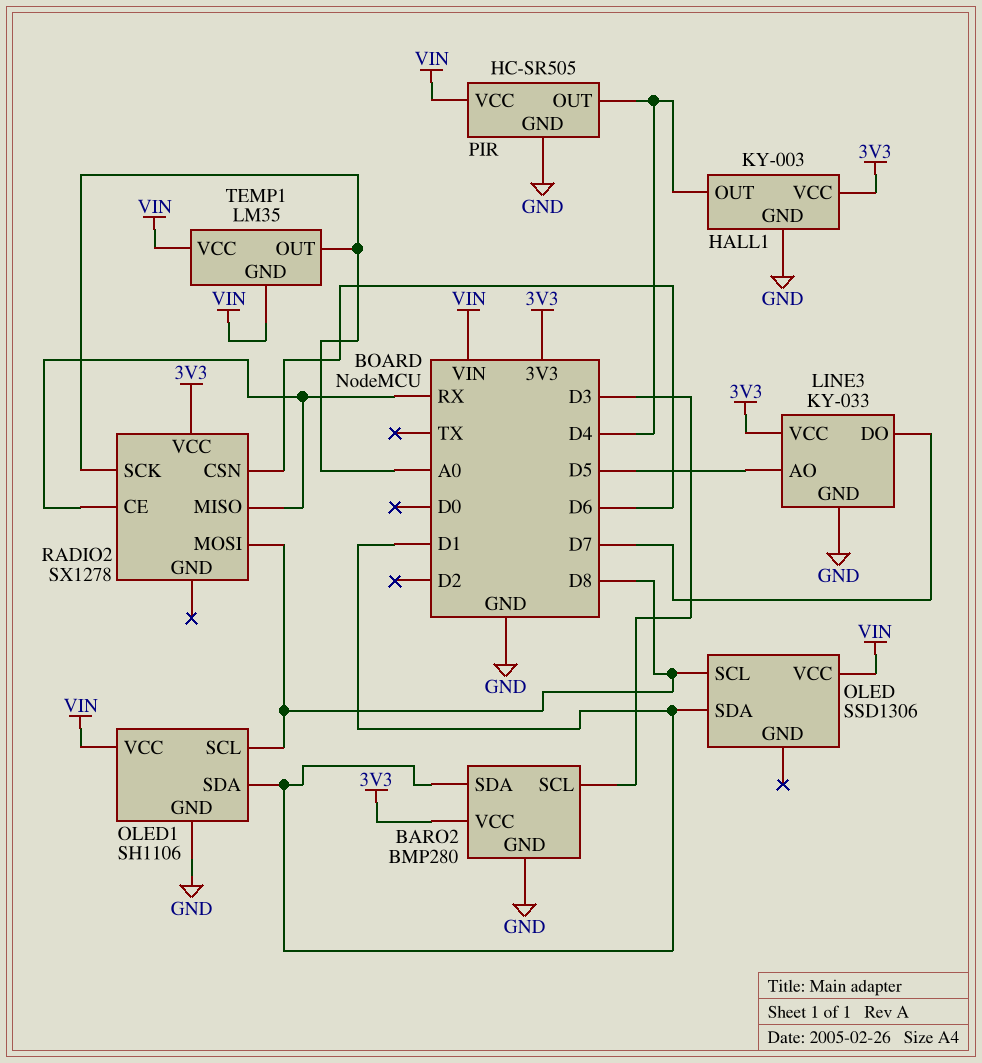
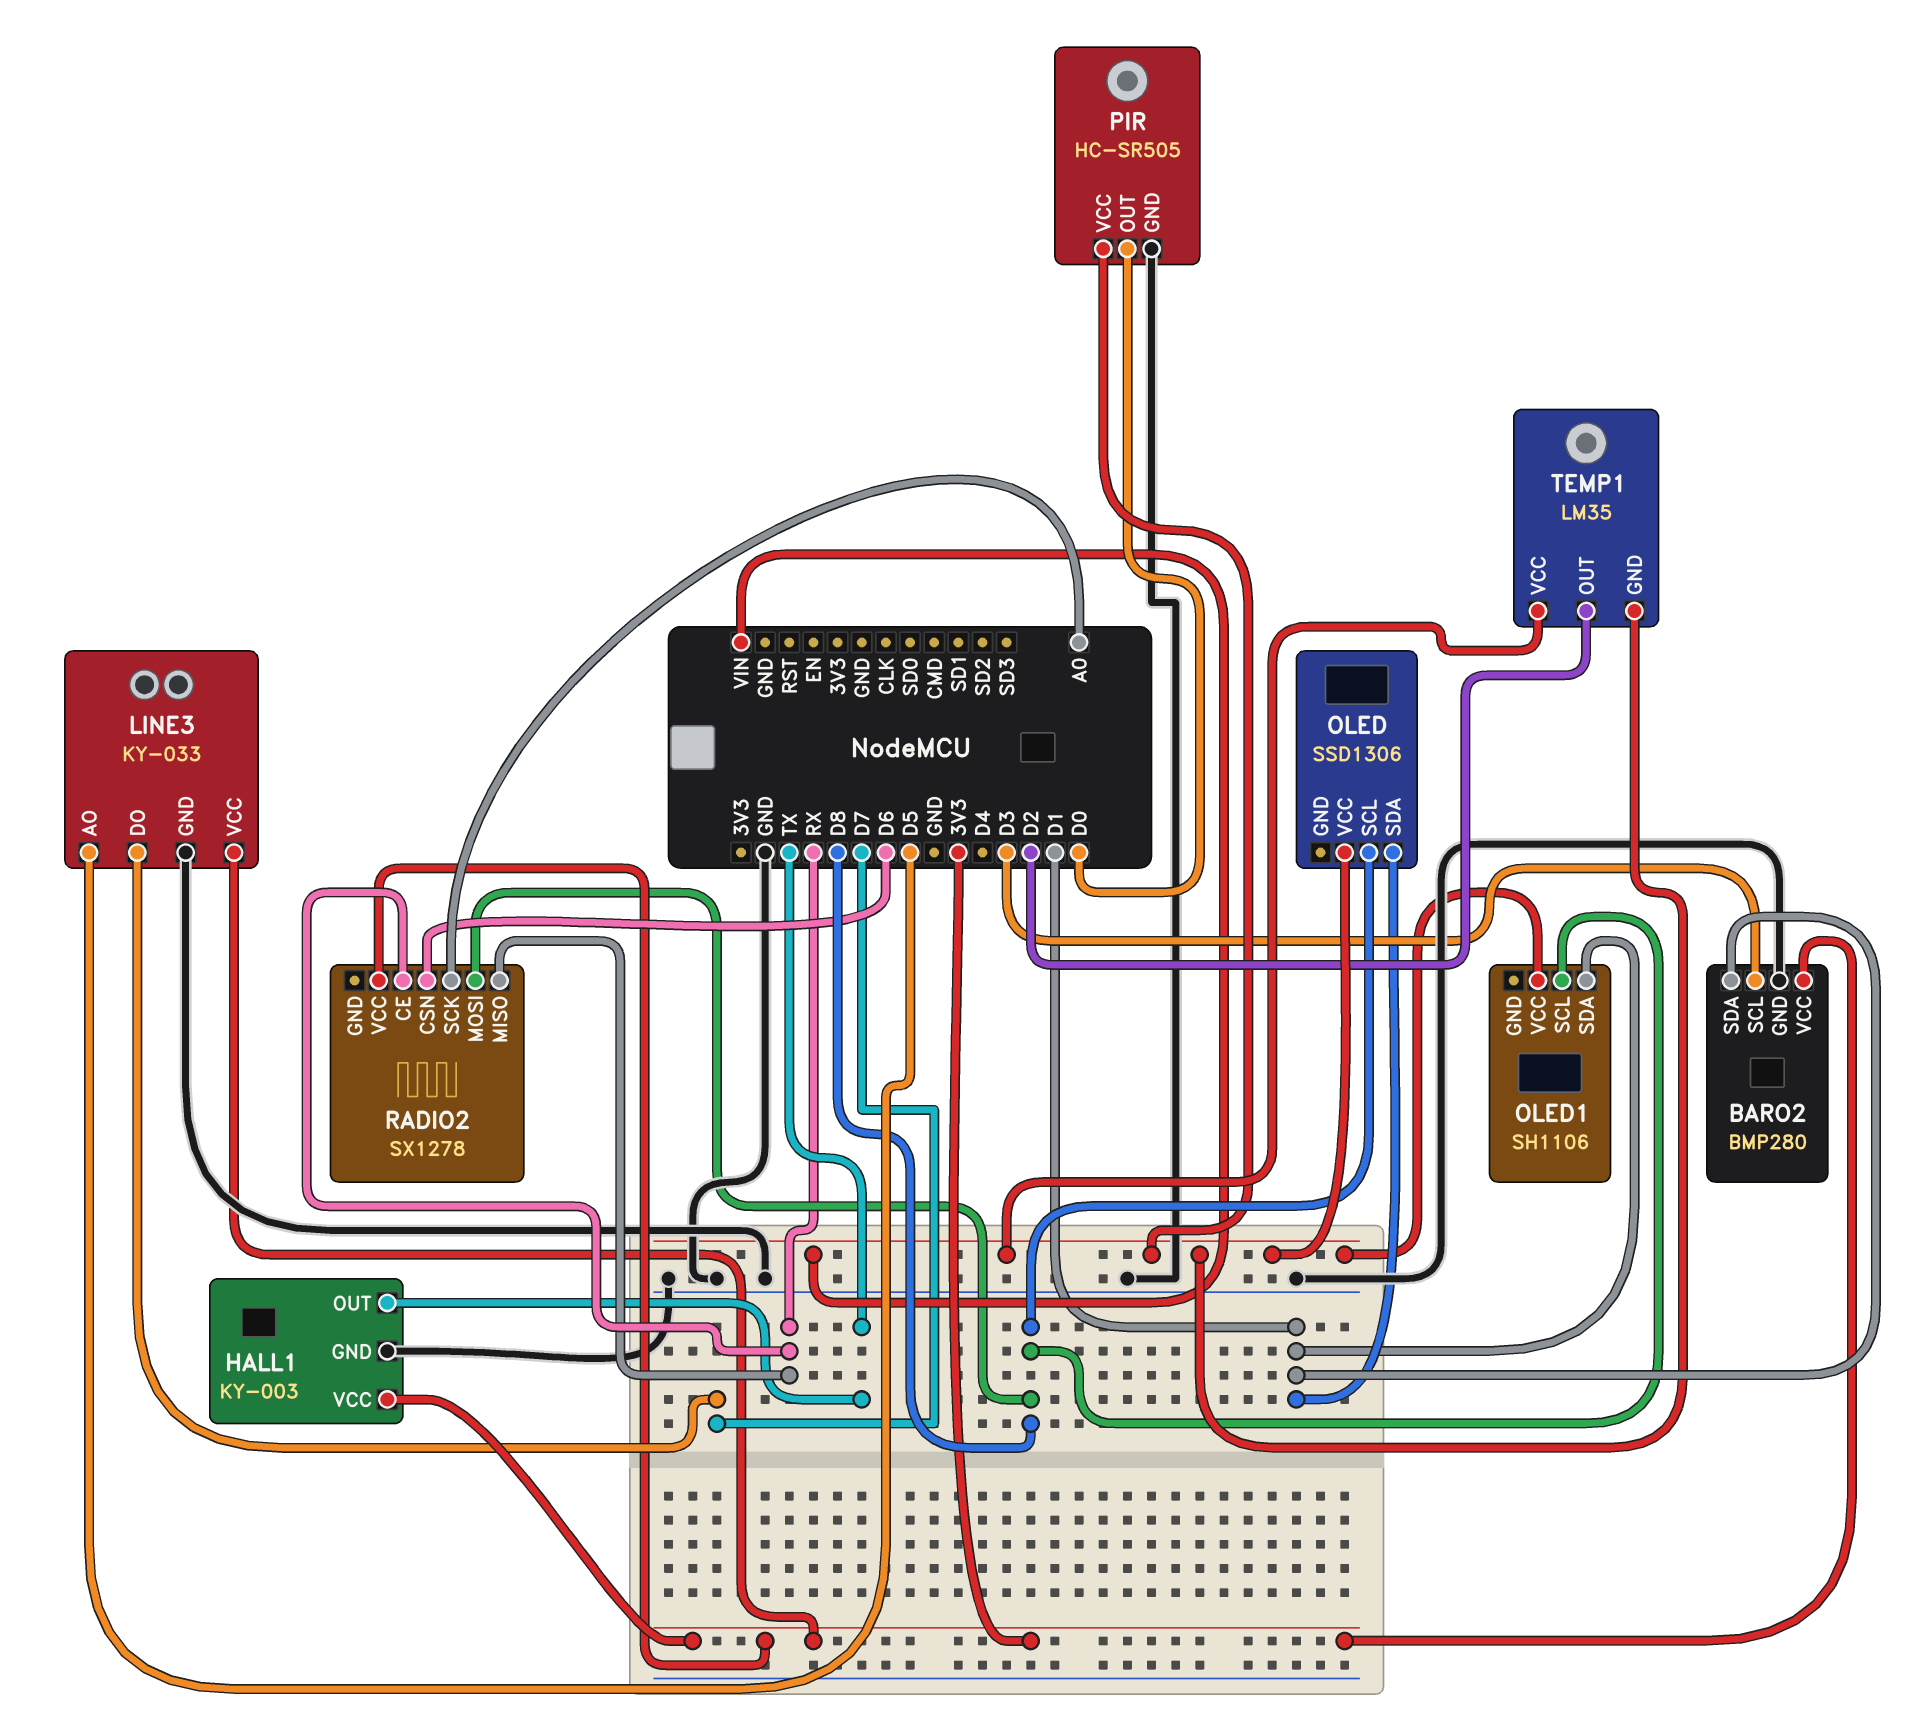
HALL1 pin OUT: D4 -> TX
OLED1 pin GND: GND -> none
PIR pin OUT: D4 -> D0
TEMP1 pin OUT: A0 -> D2

